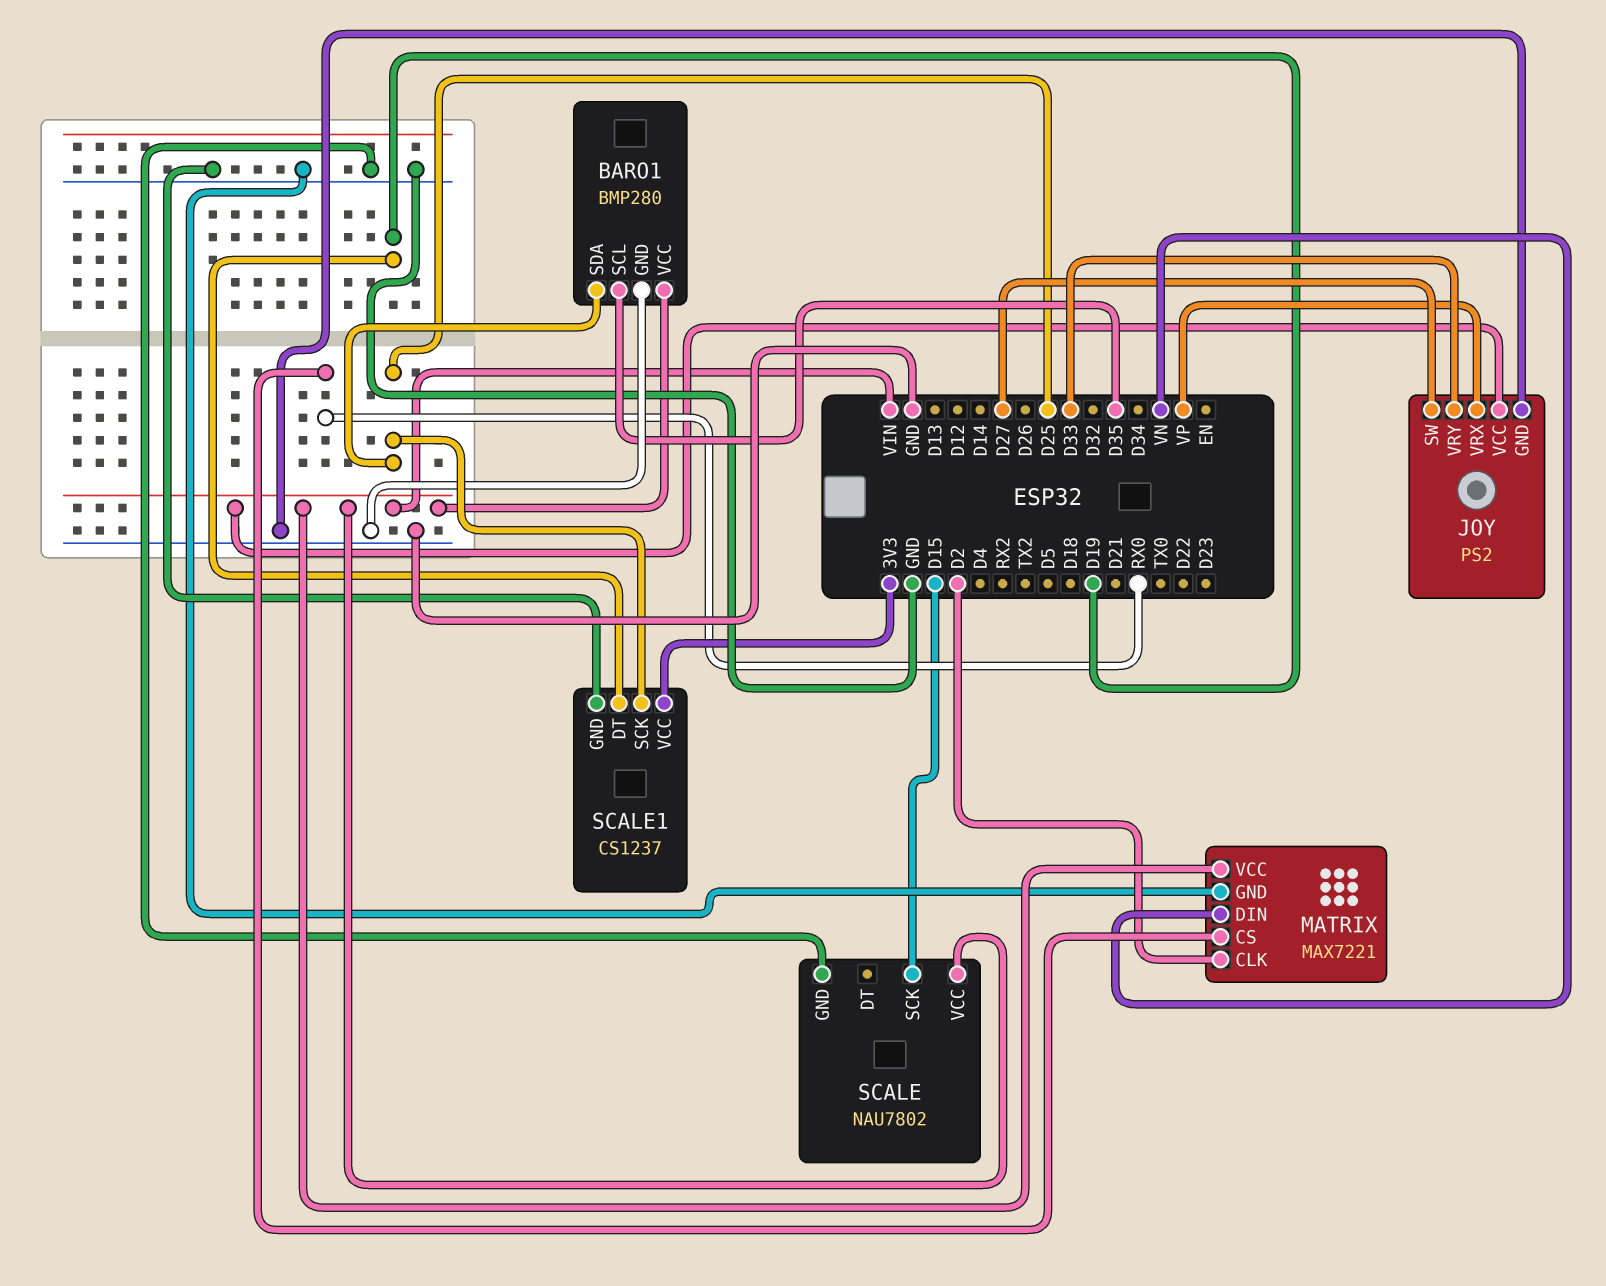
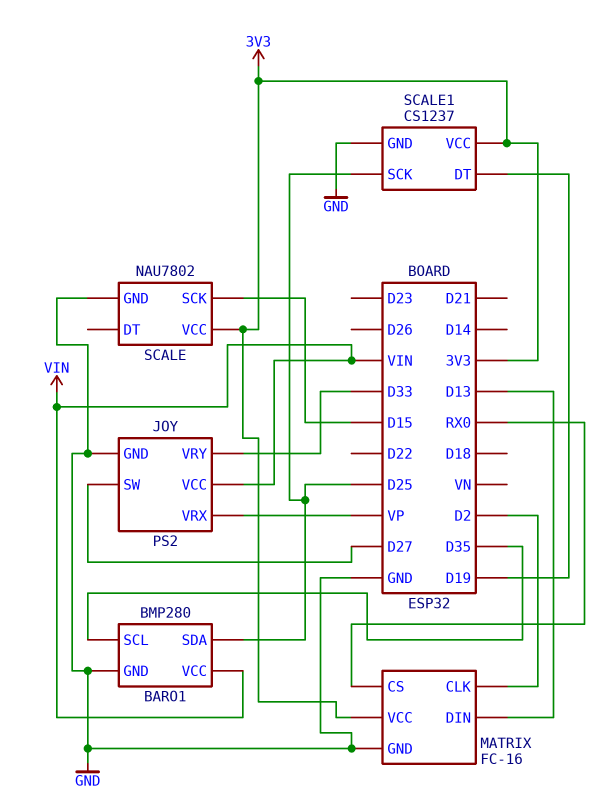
MATRIX: MAX7221 -> FC-16
MATRIX pin DIN: VN -> D13
MATRIX pin VCC: VIN -> 3V3
SCALE pin VCC: VIN -> 3V3

